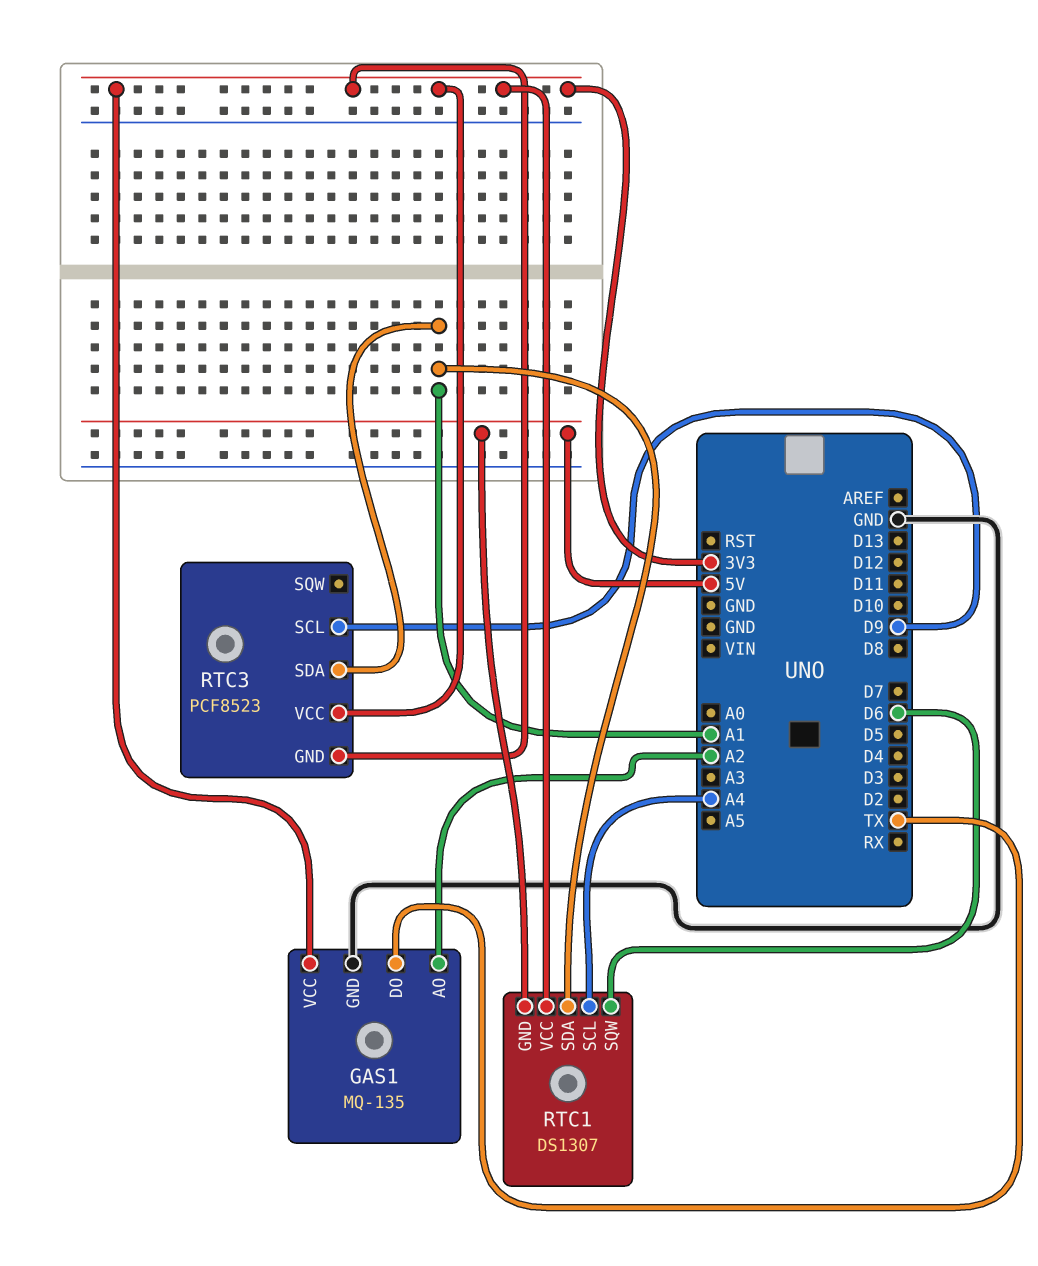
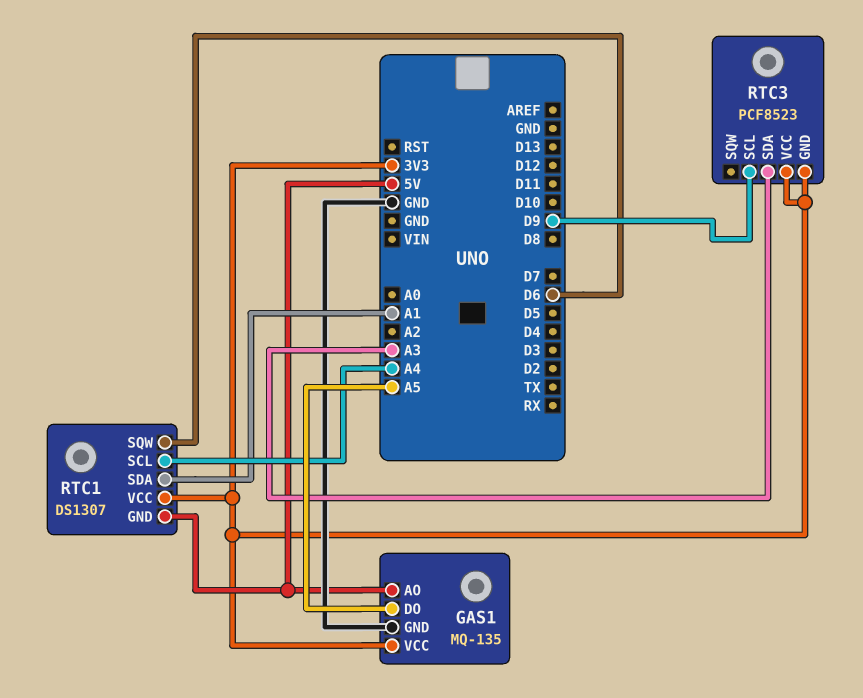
GAS1 pin AO: A2 -> 5V
GAS1 pin DO: TX -> A5
RTC3 pin SDA: A1 -> A3

